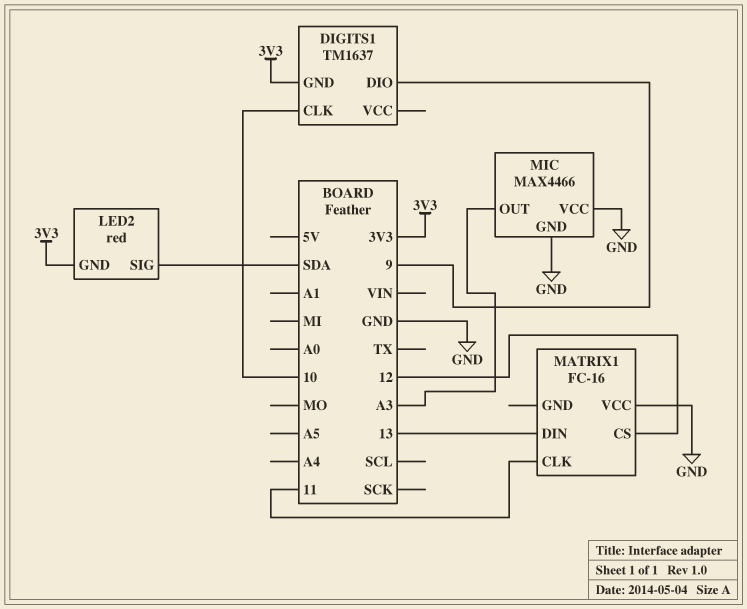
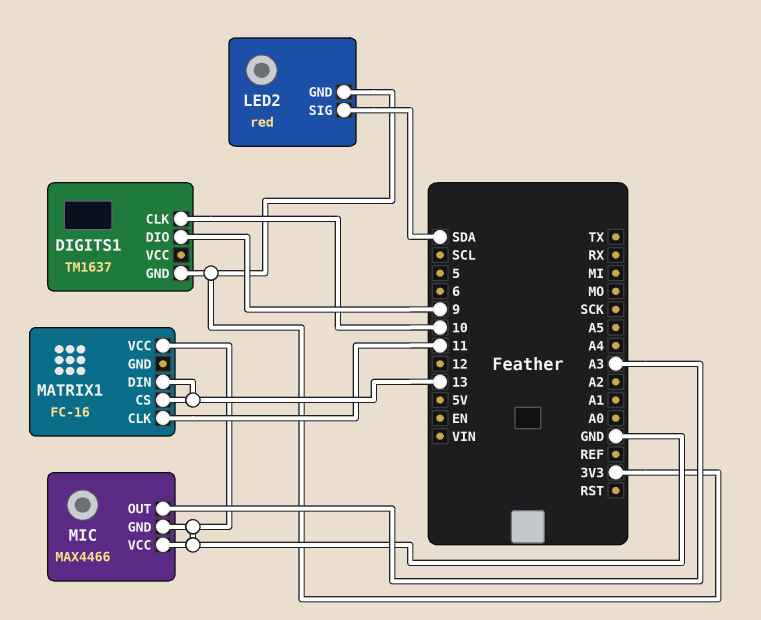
MATRIX1 pin CS: 12 -> 13

